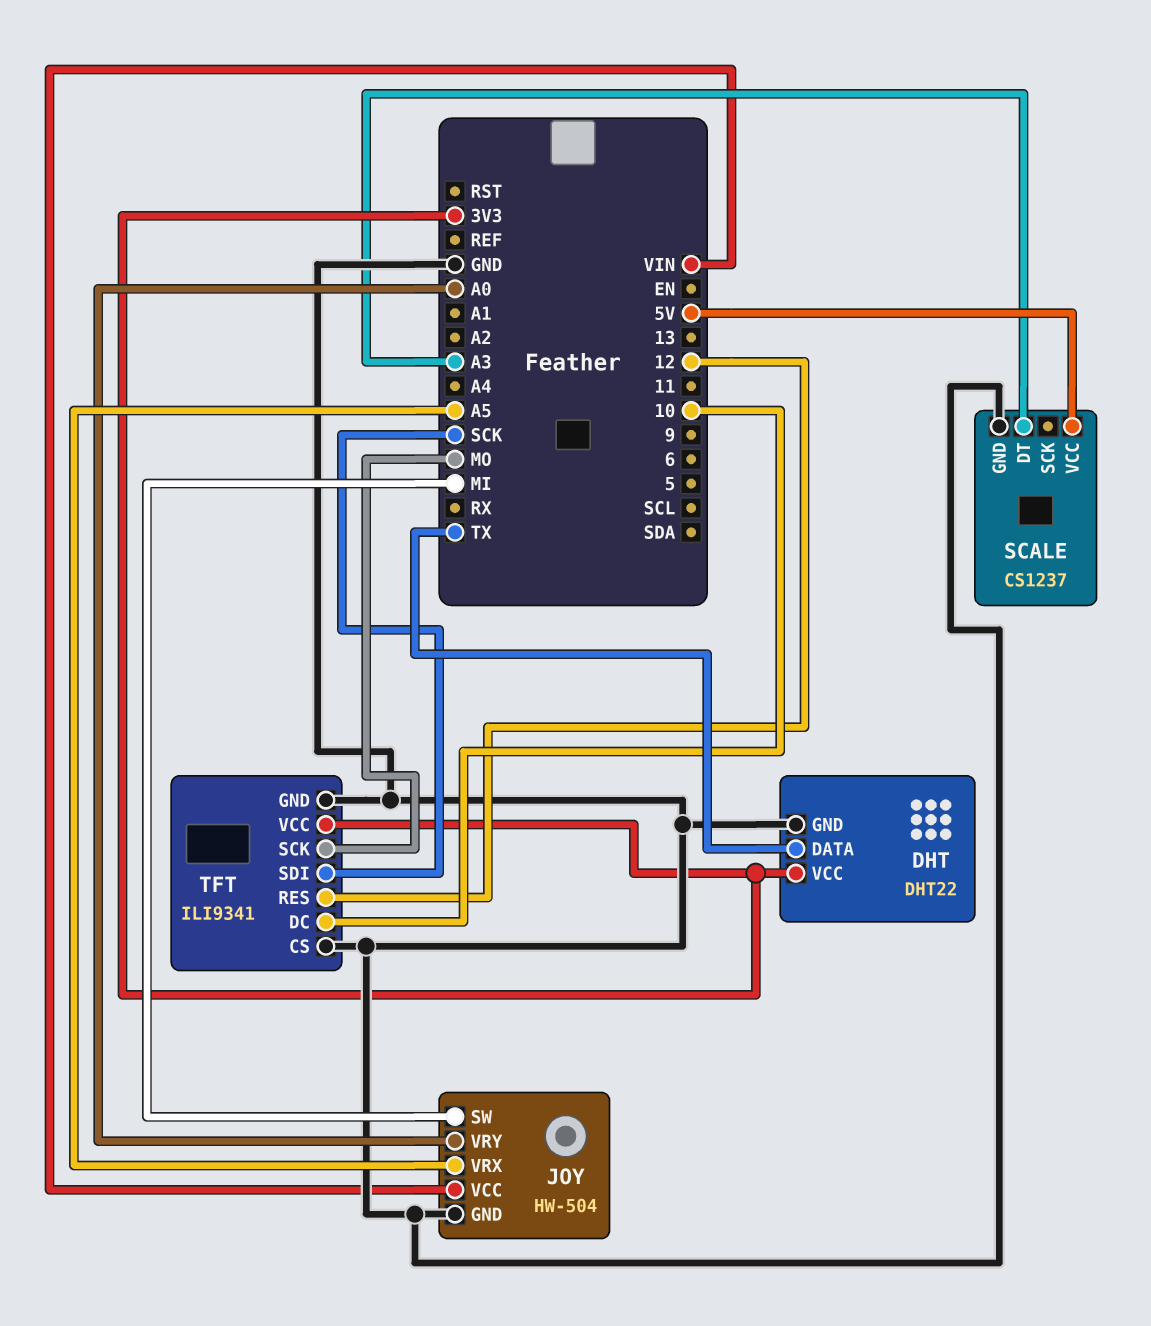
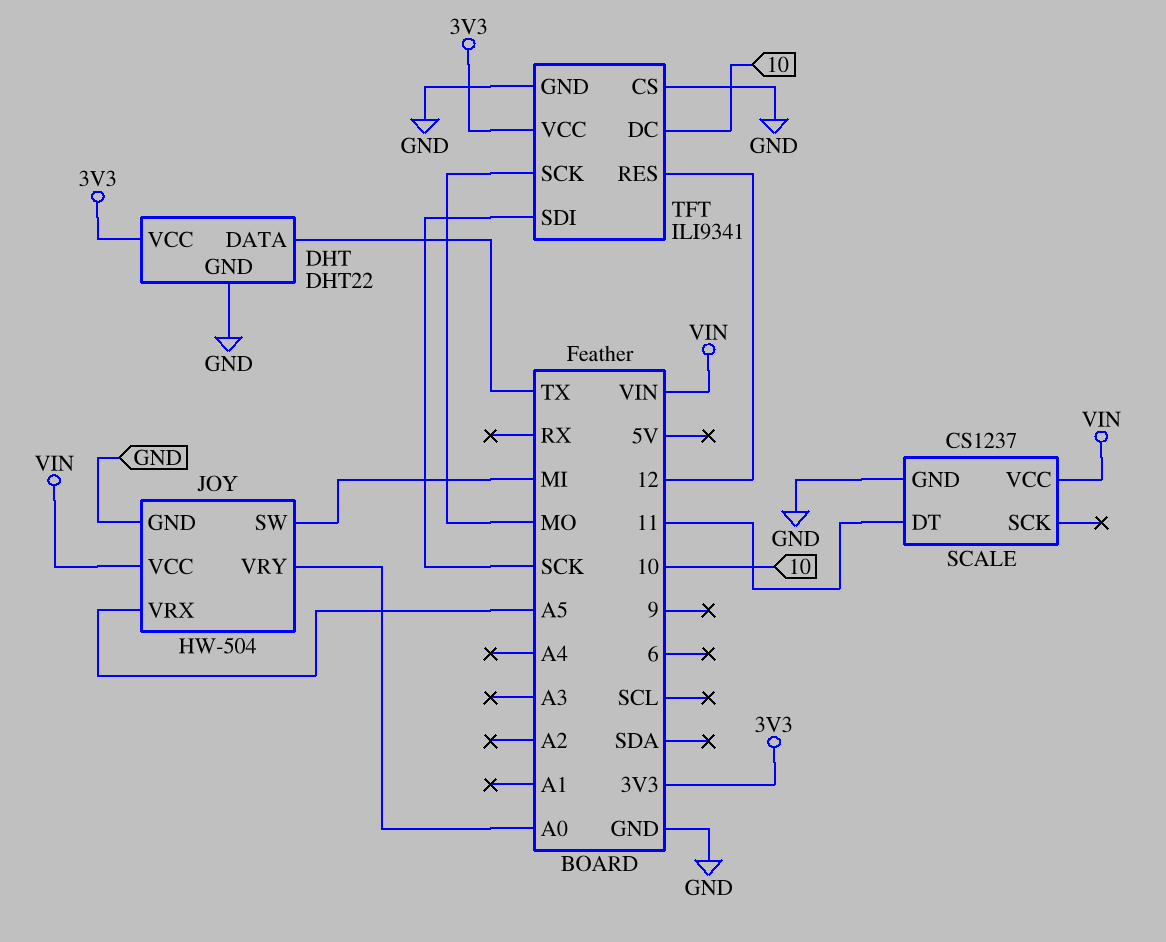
SCALE pin DT: A3 -> 11
SCALE pin VCC: 5V -> VIN

